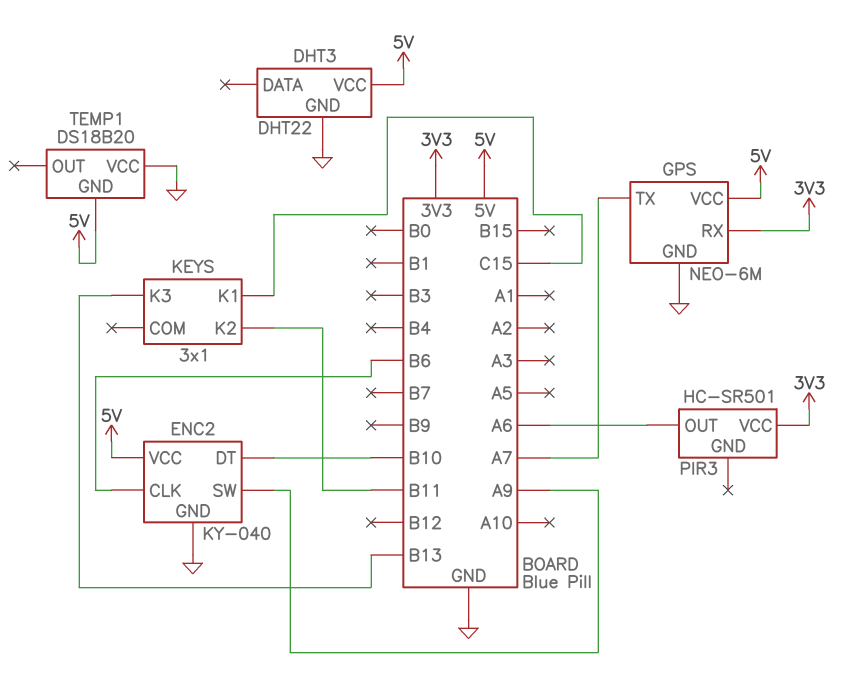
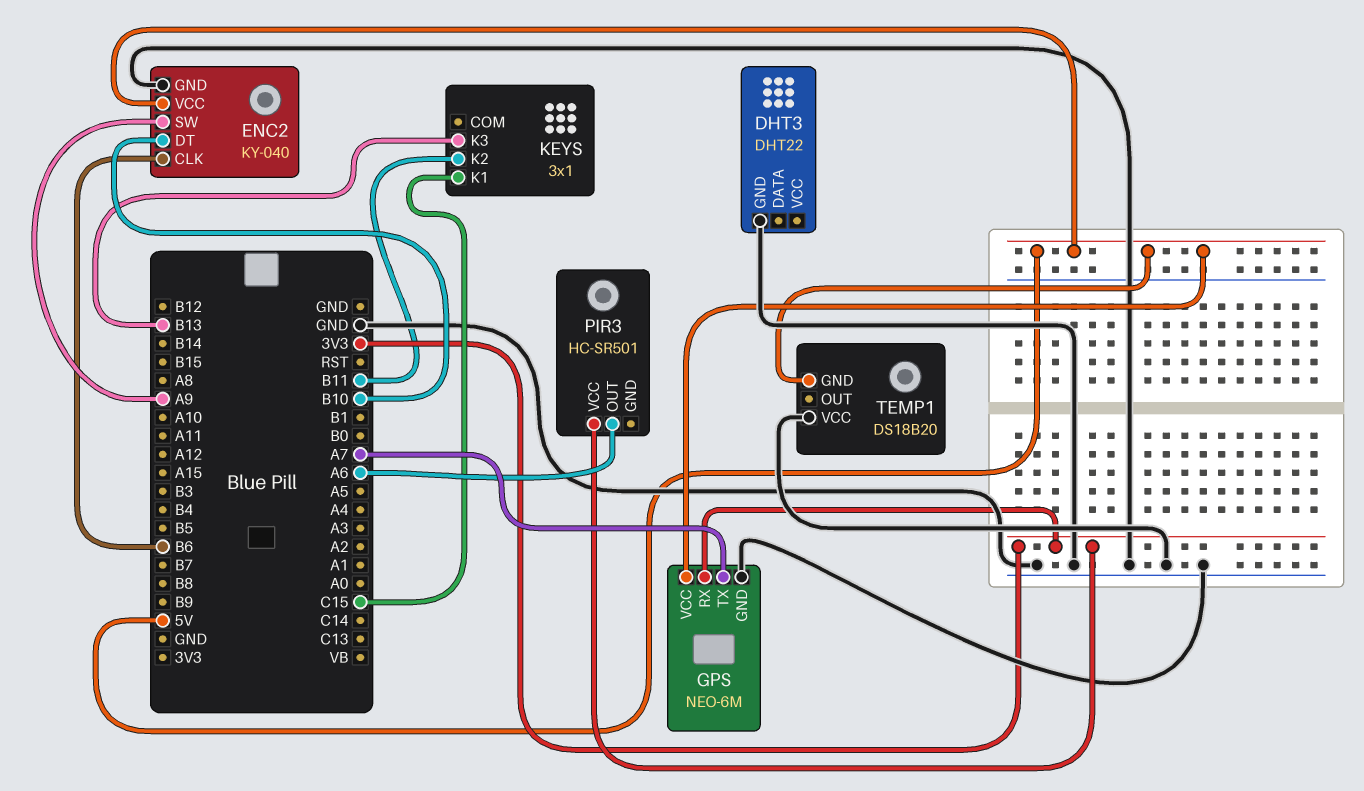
DHT3 pin VCC: 5V -> none

